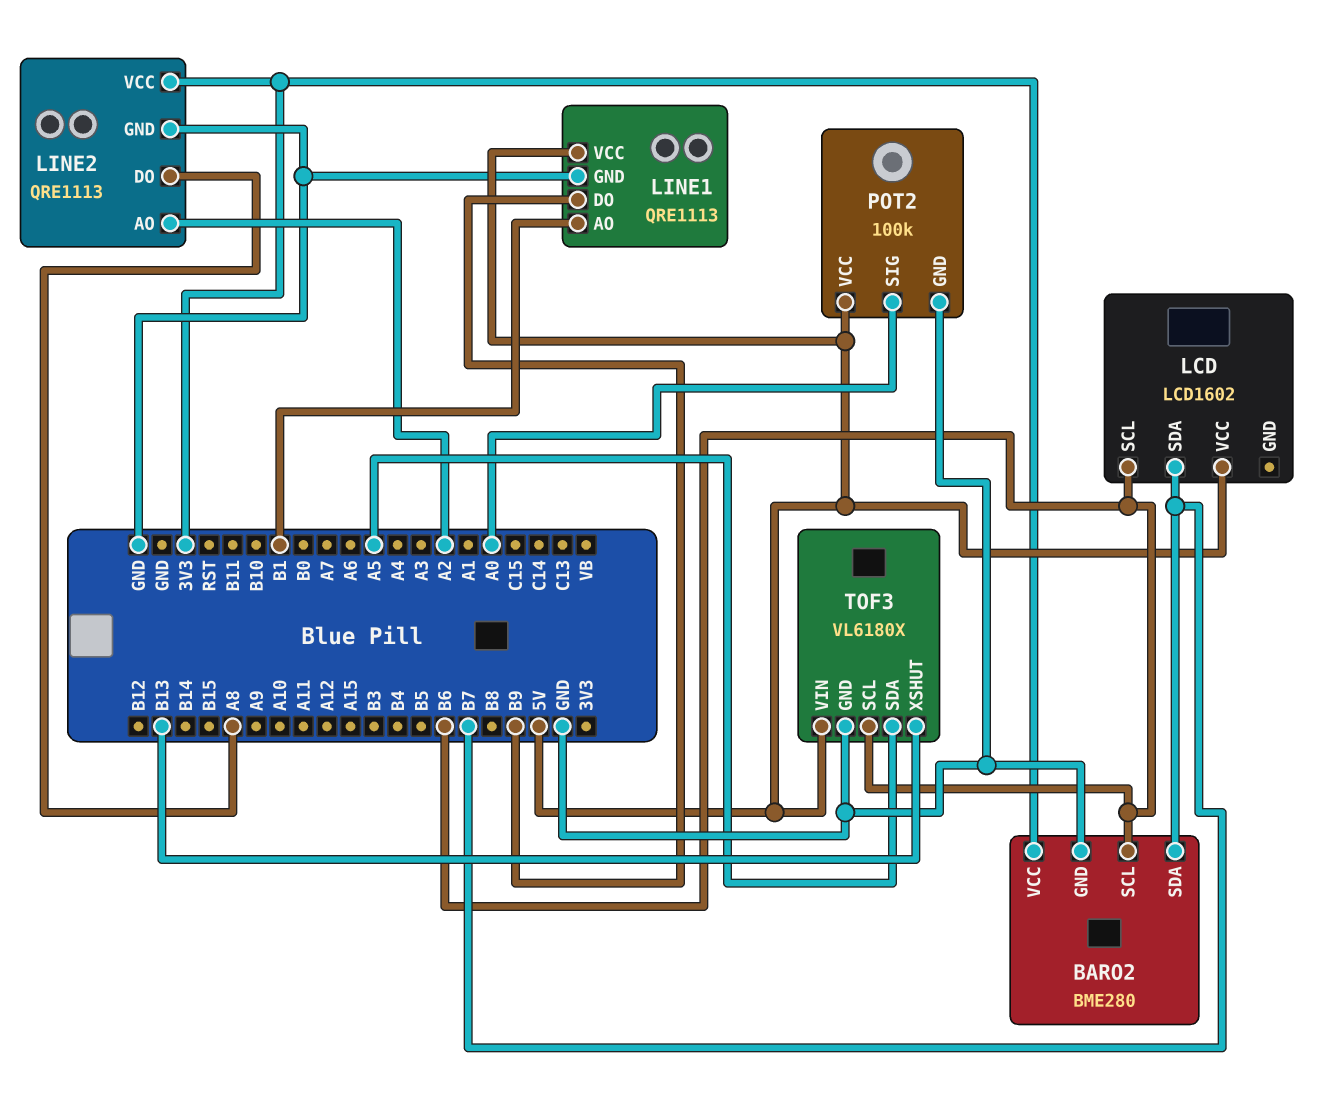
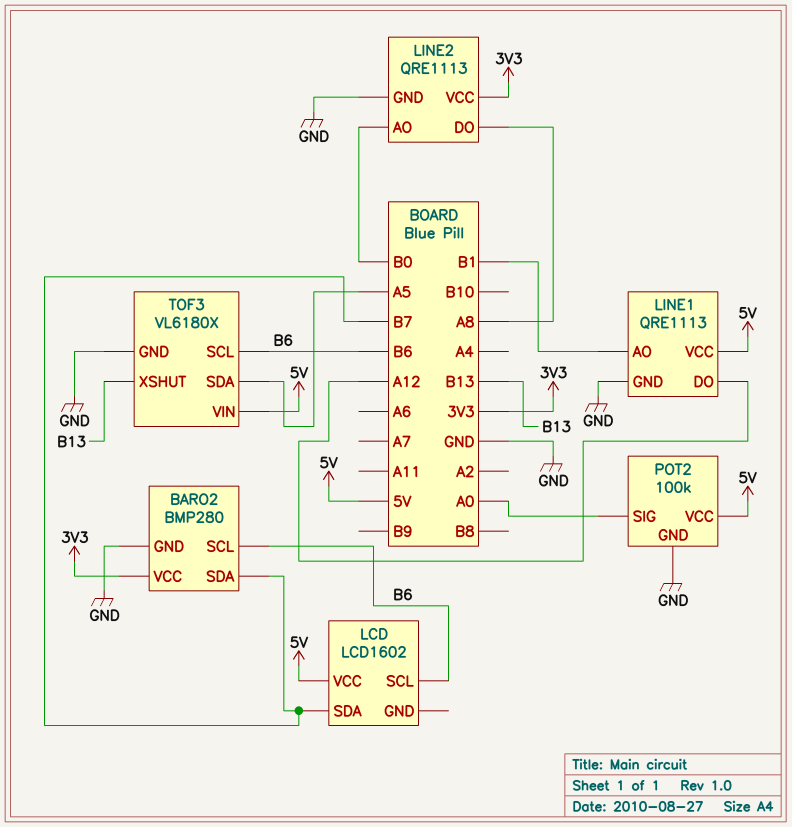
BARO2: BME280 -> BMP280
LINE1 pin DO: B9 -> A12
LINE2 pin AO: A2 -> B0

